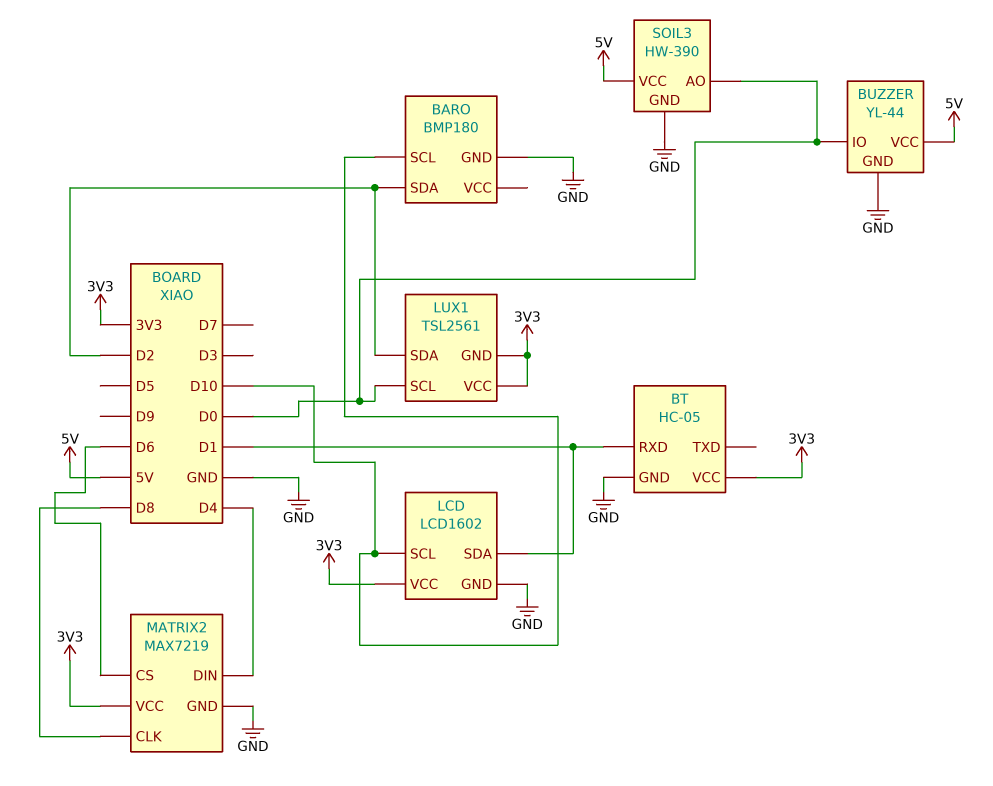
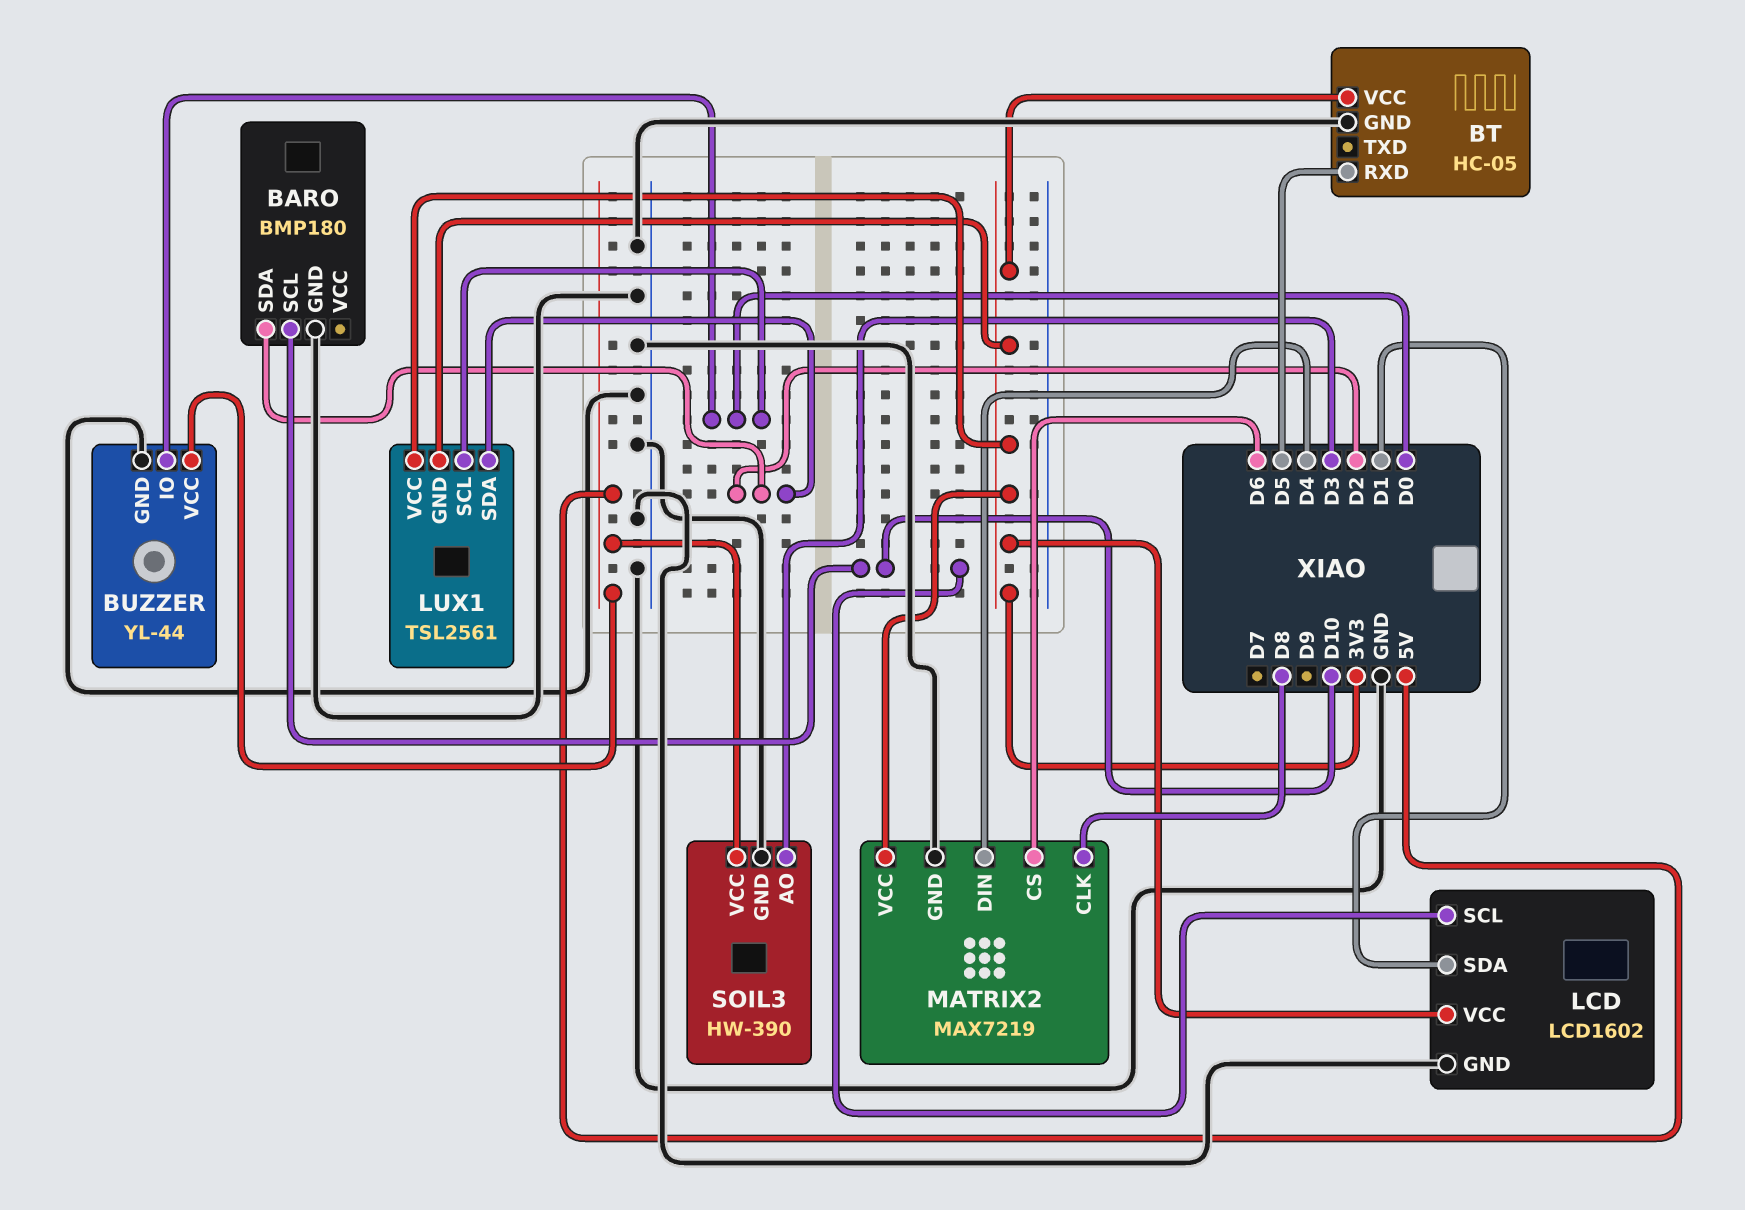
BT pin RXD: D1 -> D5
SOIL3 pin AO: D0 -> D3

